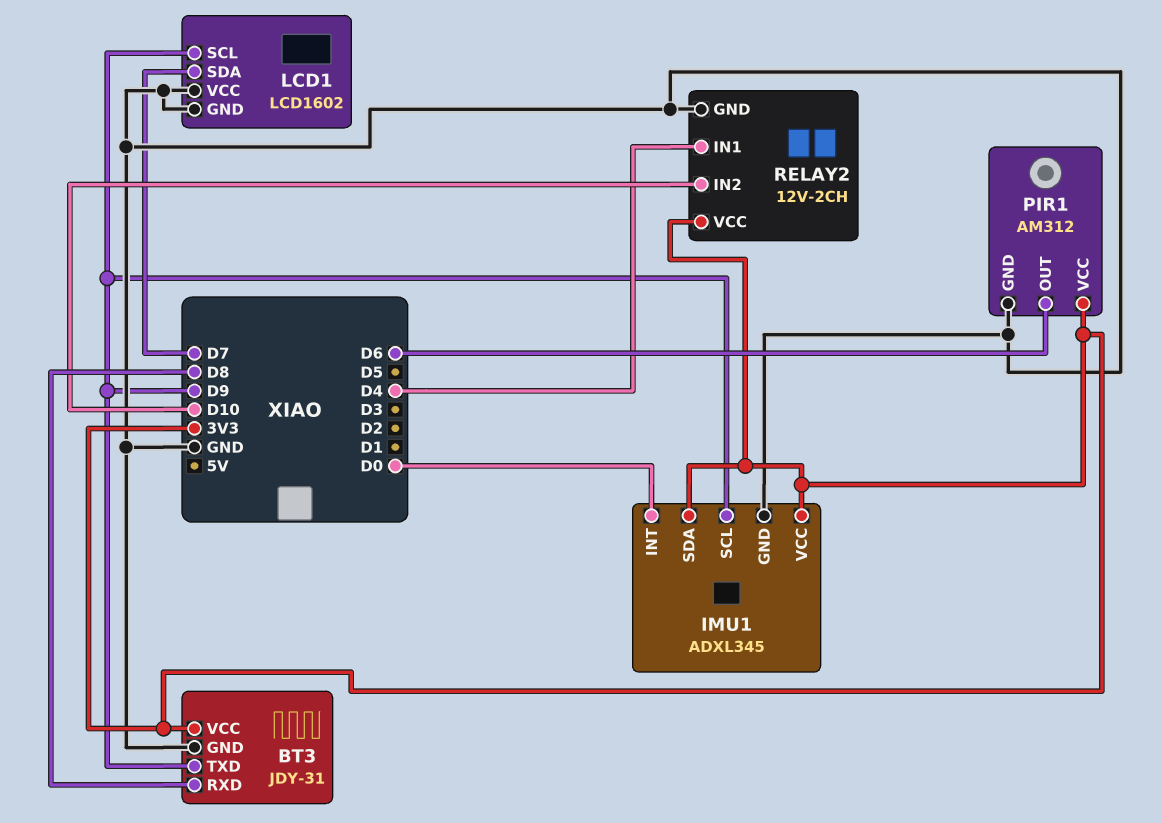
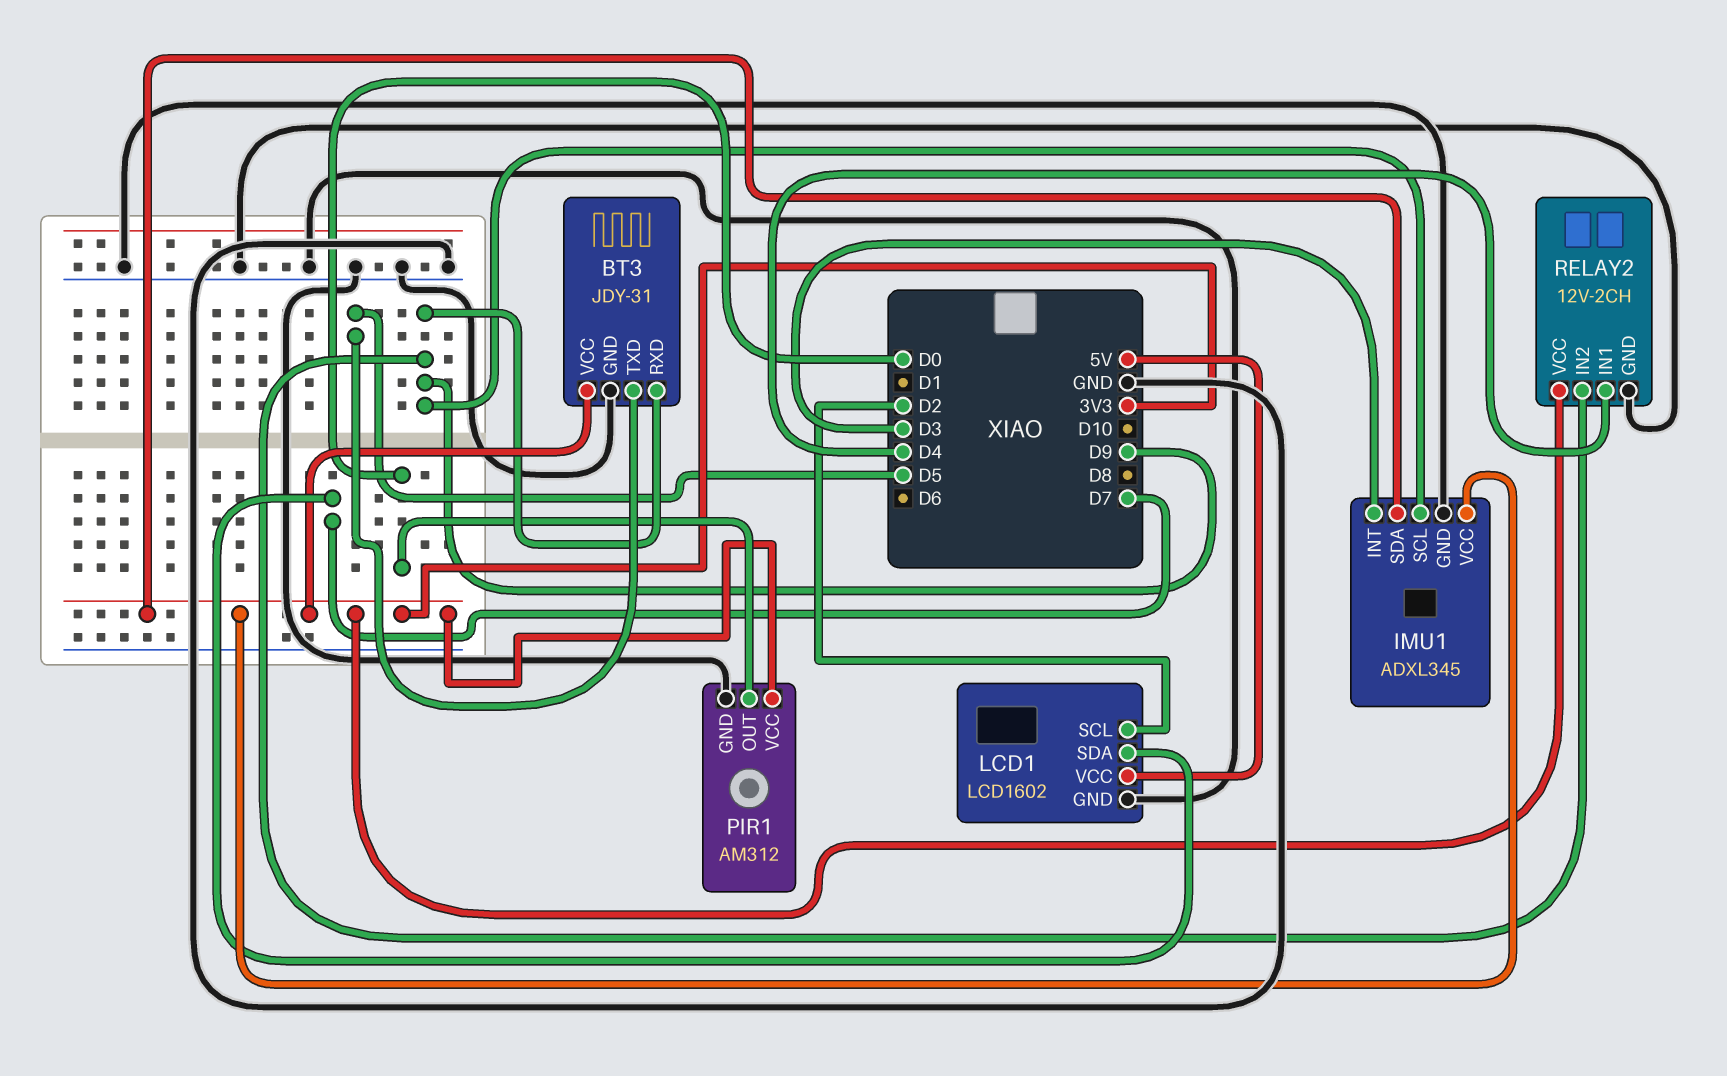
BT3 pin RXD: D8 -> D9
BT3 pin TXD: D9 -> D5
IMU1 pin INT: D0 -> D3
LCD1 pin SCL: D9 -> D2
LCD1 pin VCC: GND -> 5V
PIR1 pin OUT: D6 -> D0
RELAY2 pin IN2: D10 -> D9

